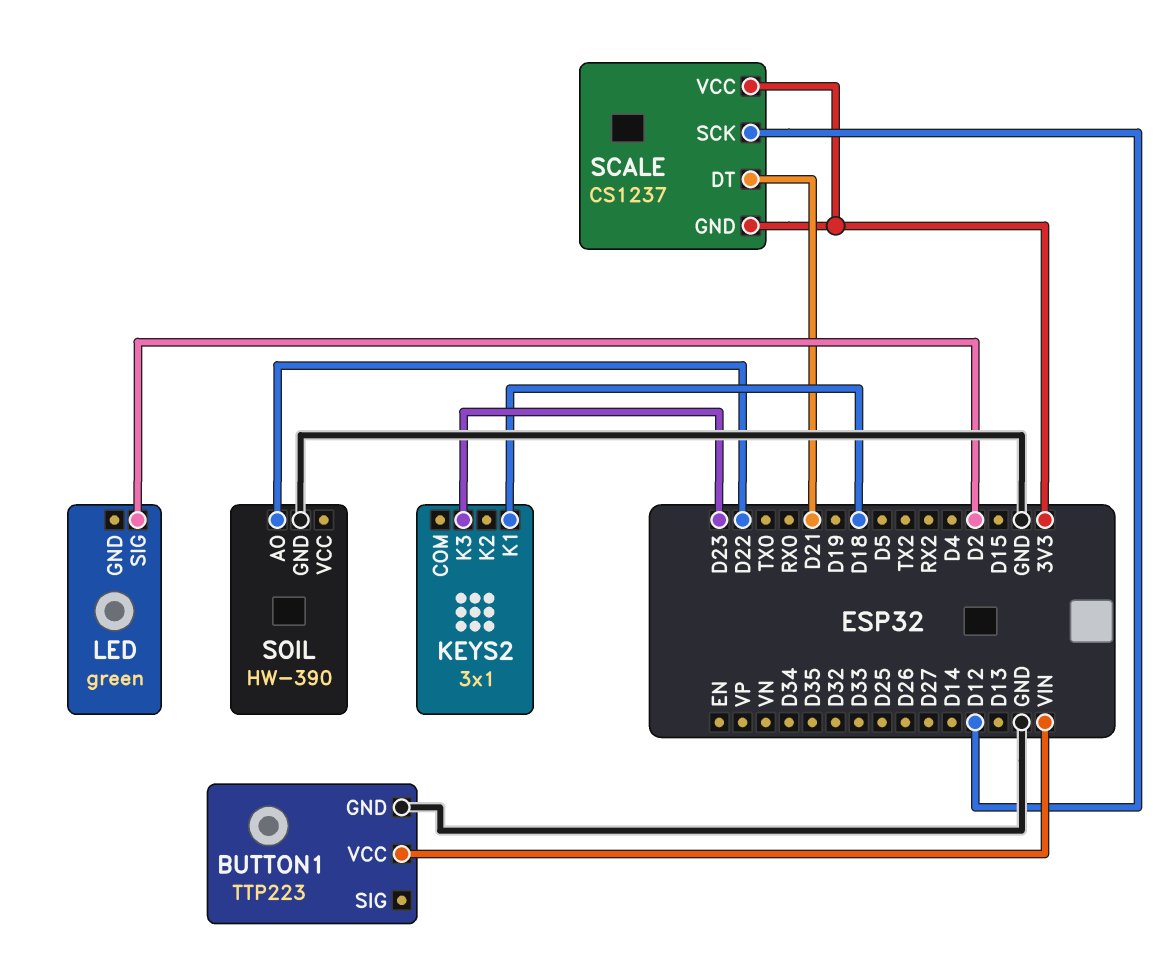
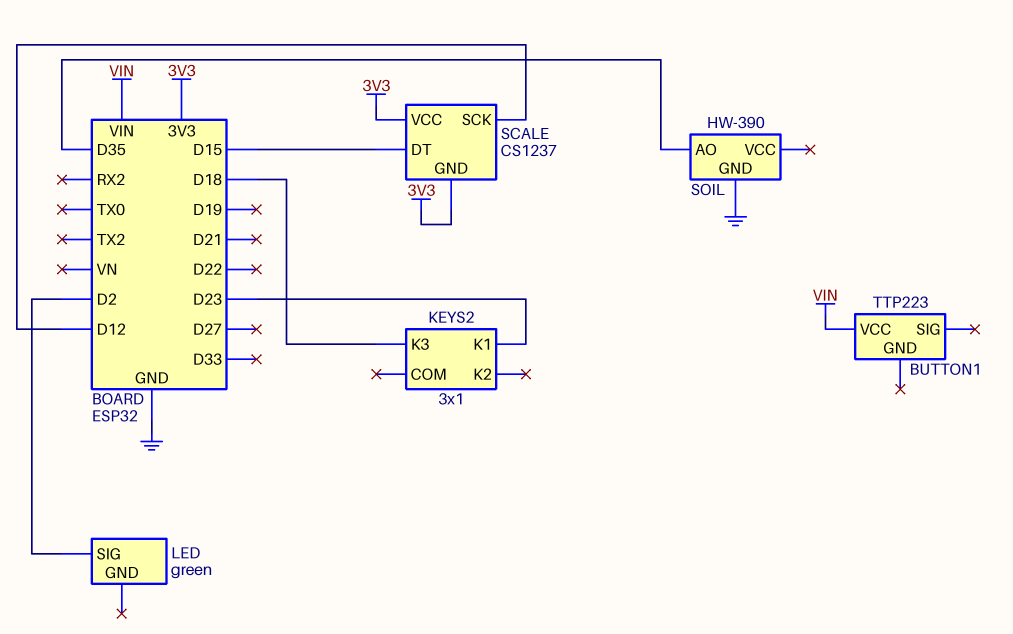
BUTTON1 pin GND: GND -> none
KEYS2 pin K1: D18 -> D23
KEYS2 pin K3: D23 -> D18
SCALE pin DT: D21 -> D15
SOIL pin AO: D22 -> D35

